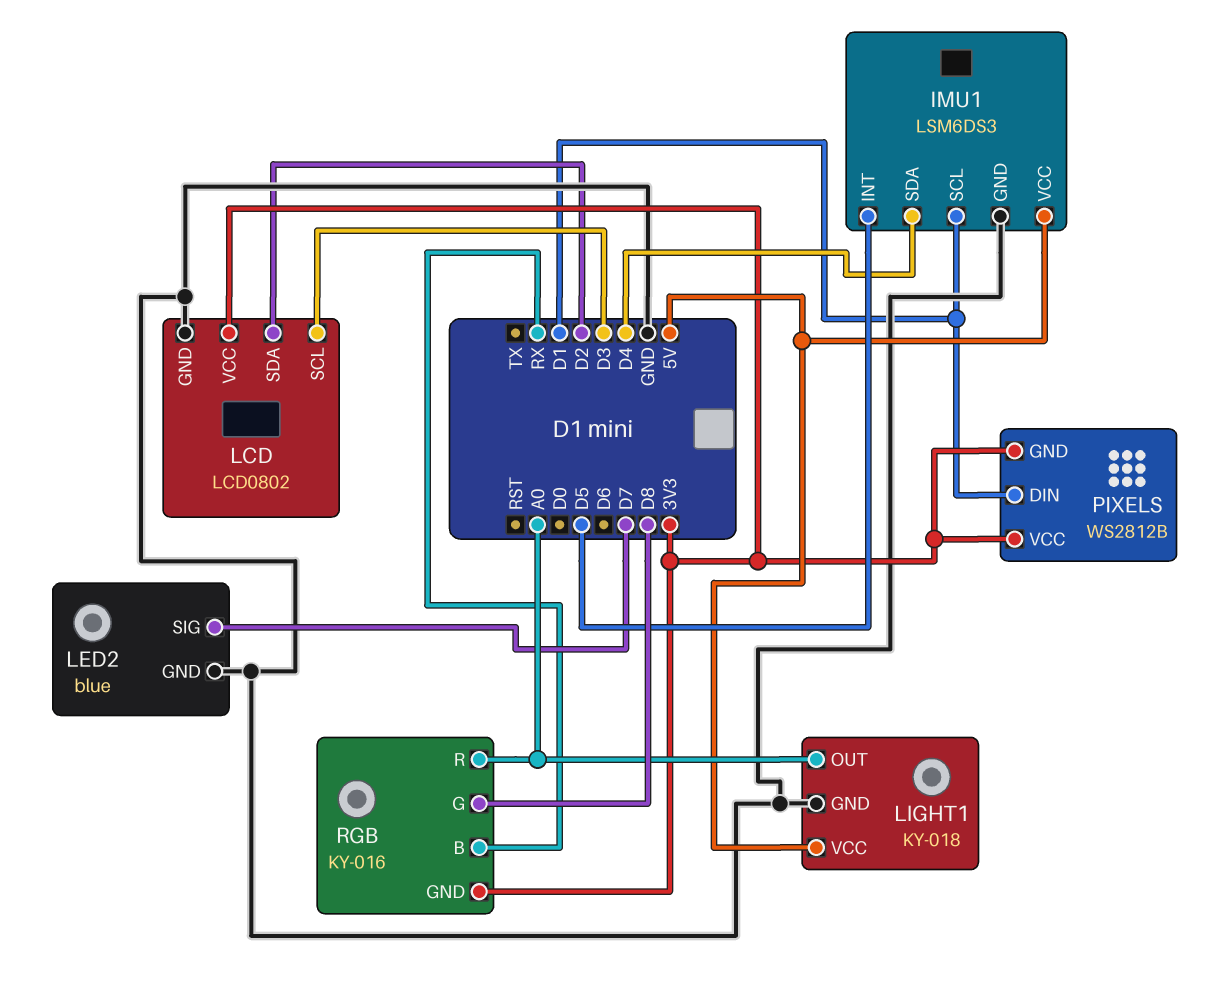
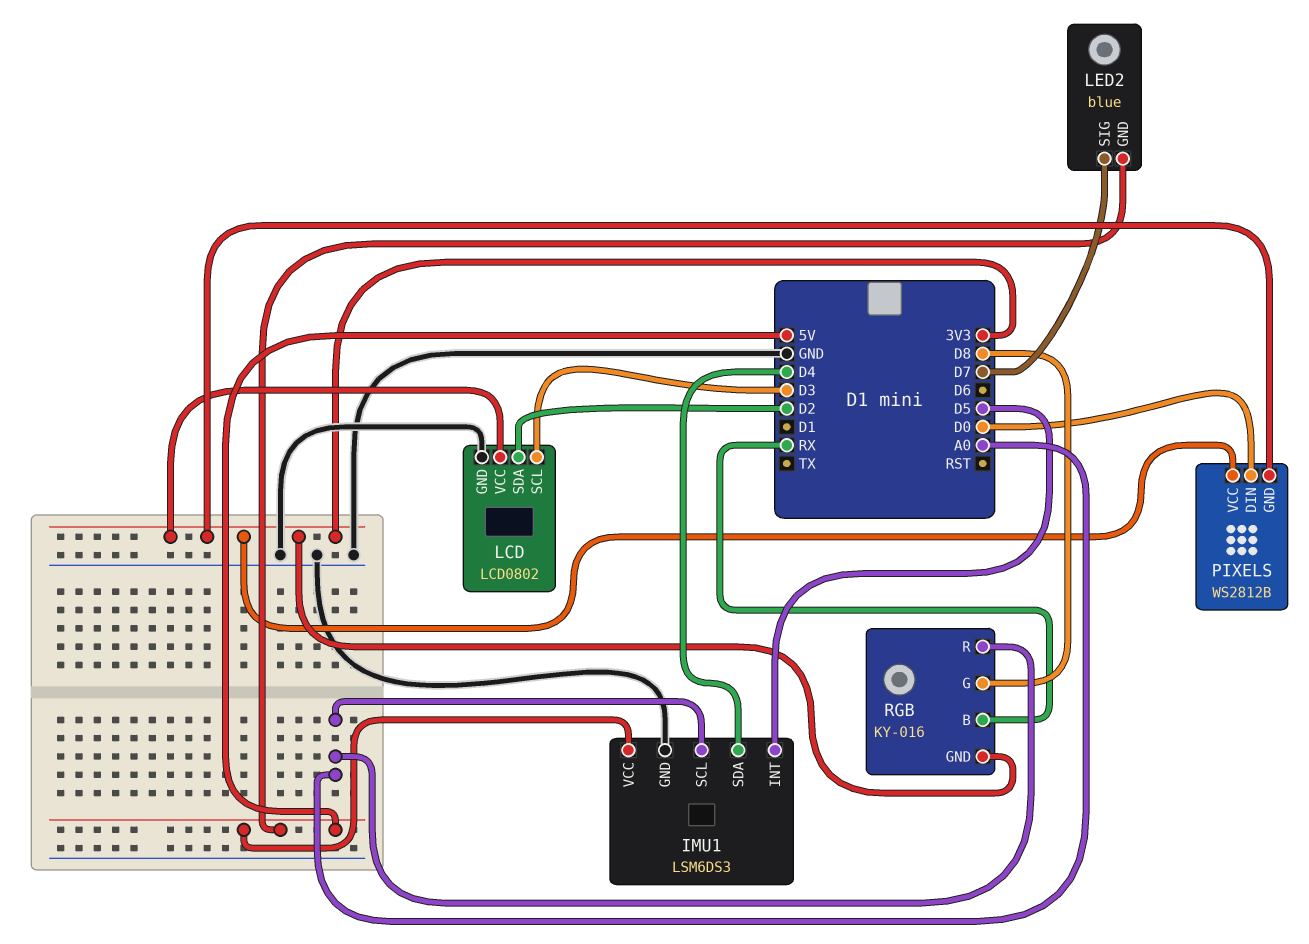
IMU1 pin SCL: D1 -> A0
LED2 pin GND: GND -> 5V
LIGHT1: KY-018 -> none
LIGHT1 pin GND: GND -> none
LIGHT1 pin OUT: A0 -> none
LIGHT1 pin VCC: 5V -> none
PIXELS pin DIN: D1 -> D0

